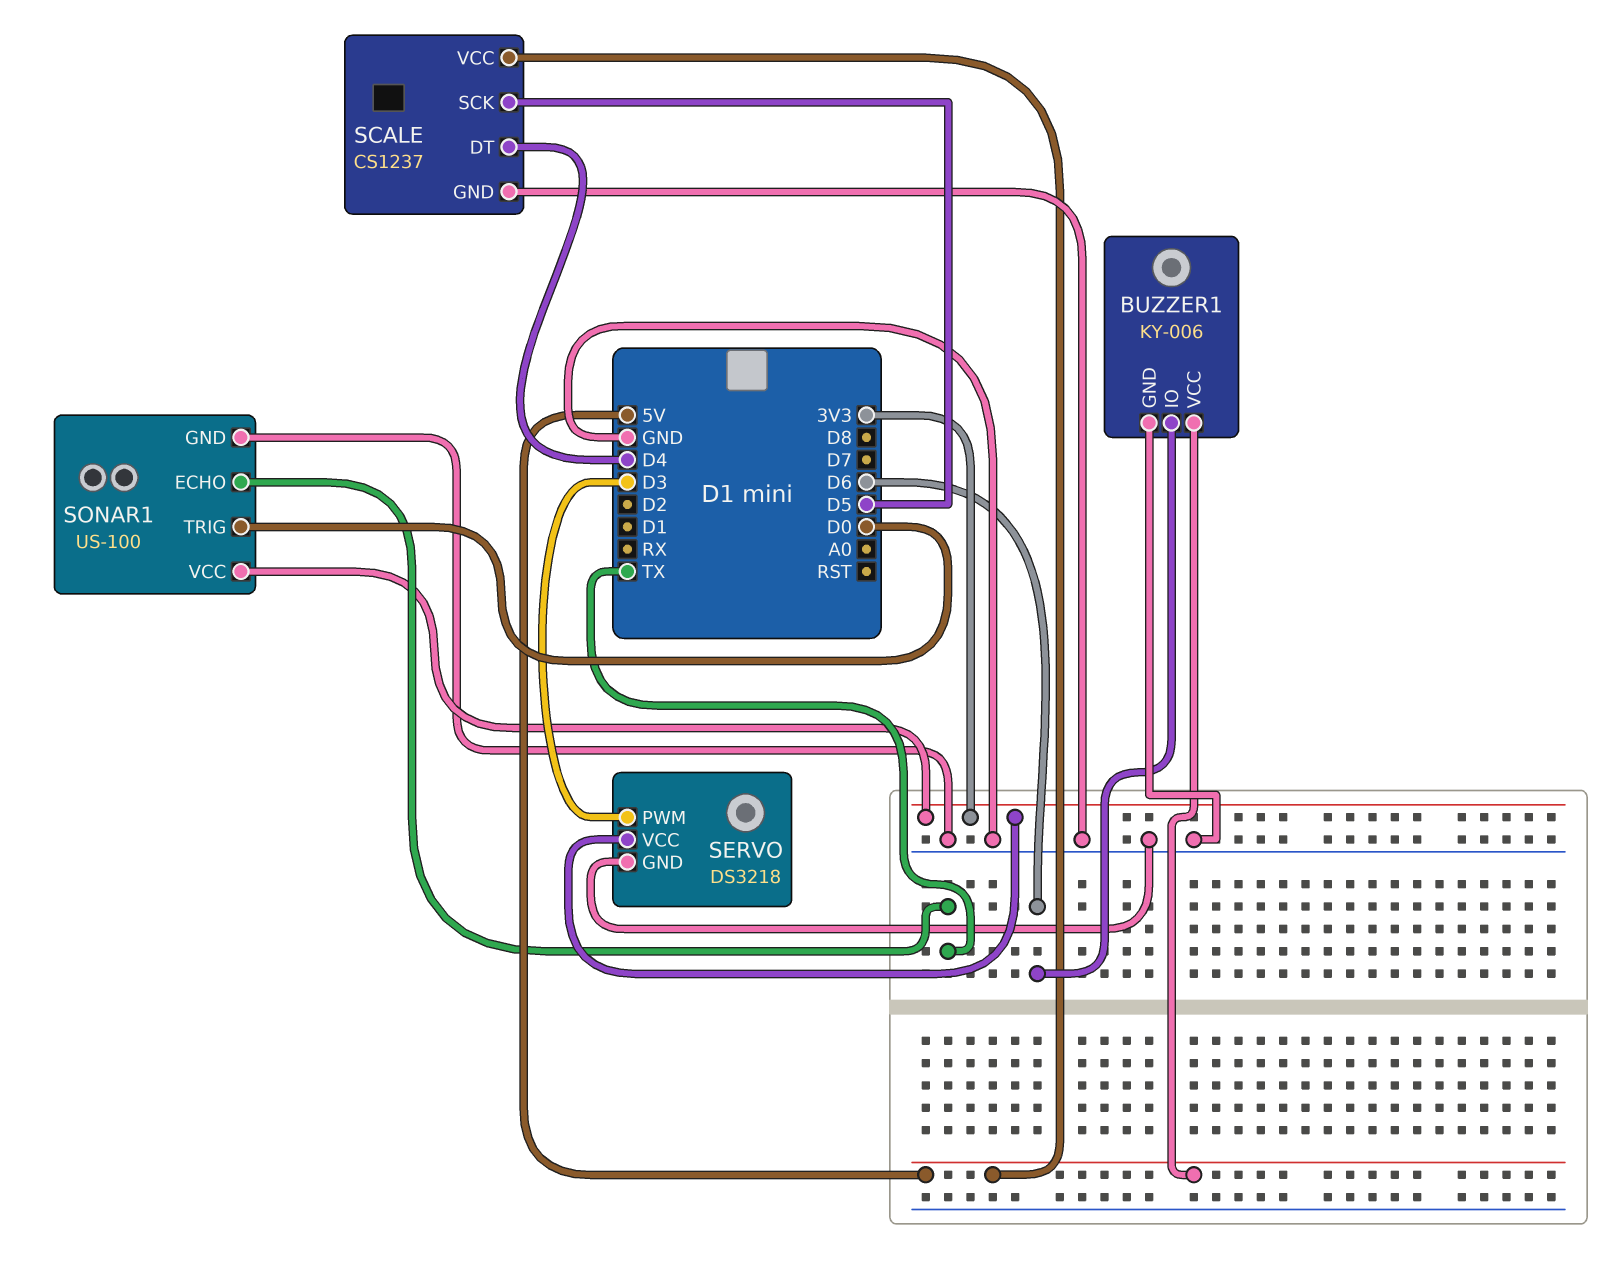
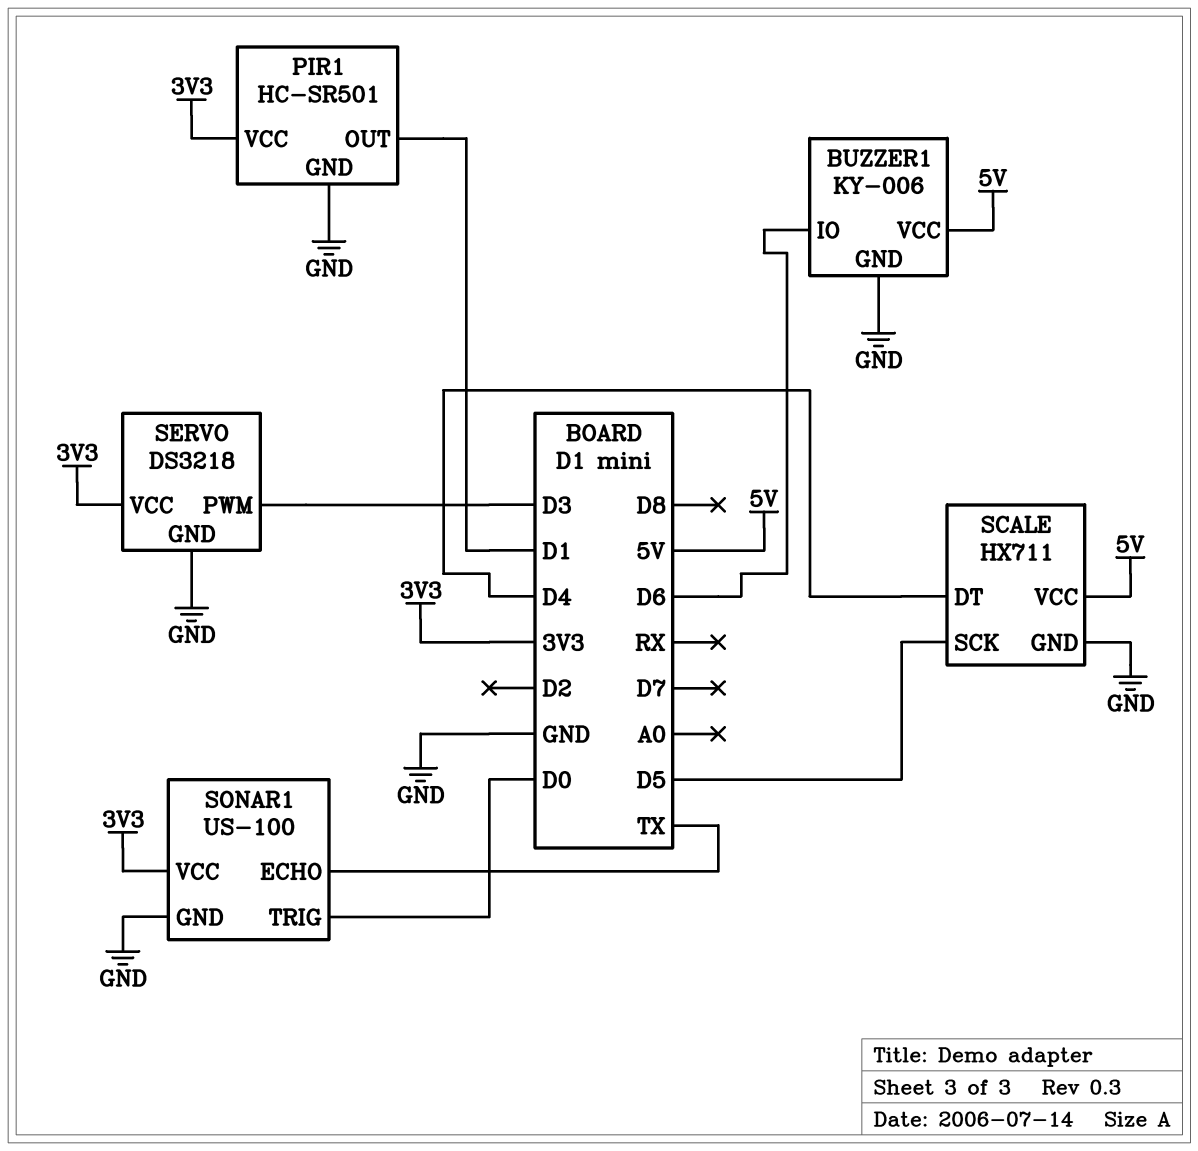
PIR1: none -> HC-SR501
PIR1 pin GND: none -> GND
PIR1 pin OUT: none -> D1
PIR1 pin VCC: none -> 3V3
SCALE: CS1237 -> HX711

